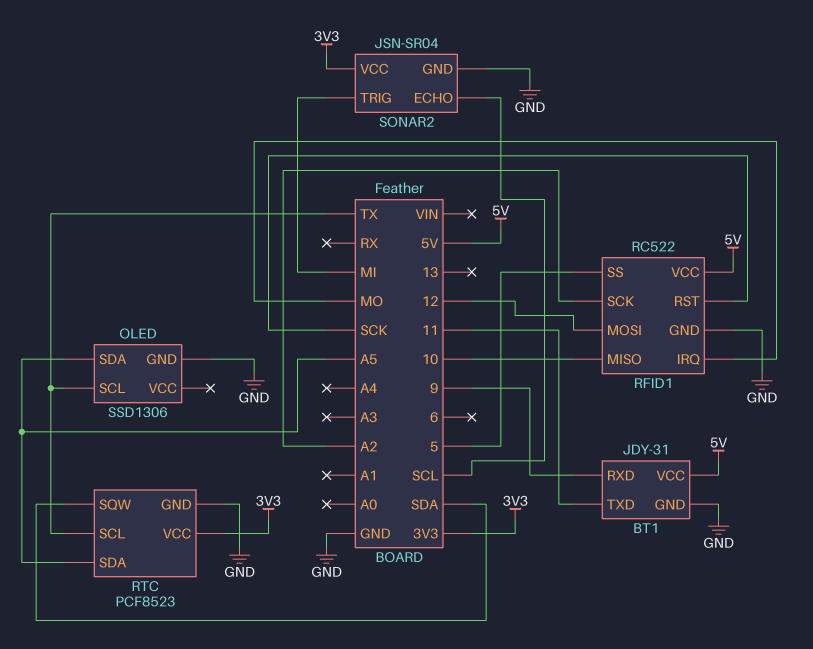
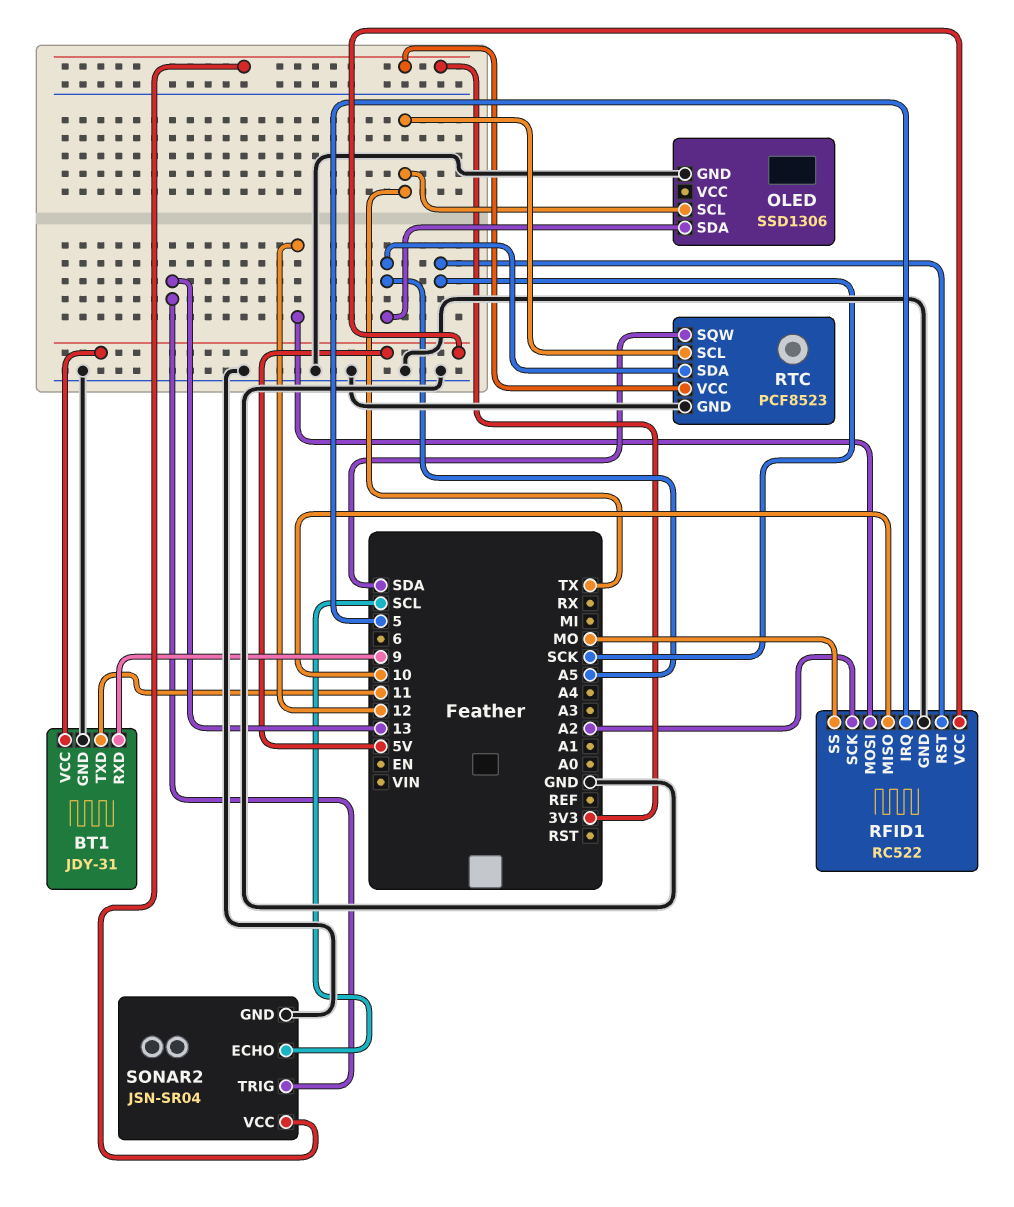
RFID1 pin IRQ: MO -> 5
RFID1 pin SS: 5 -> MO
SONAR2 pin TRIG: MI -> 13

